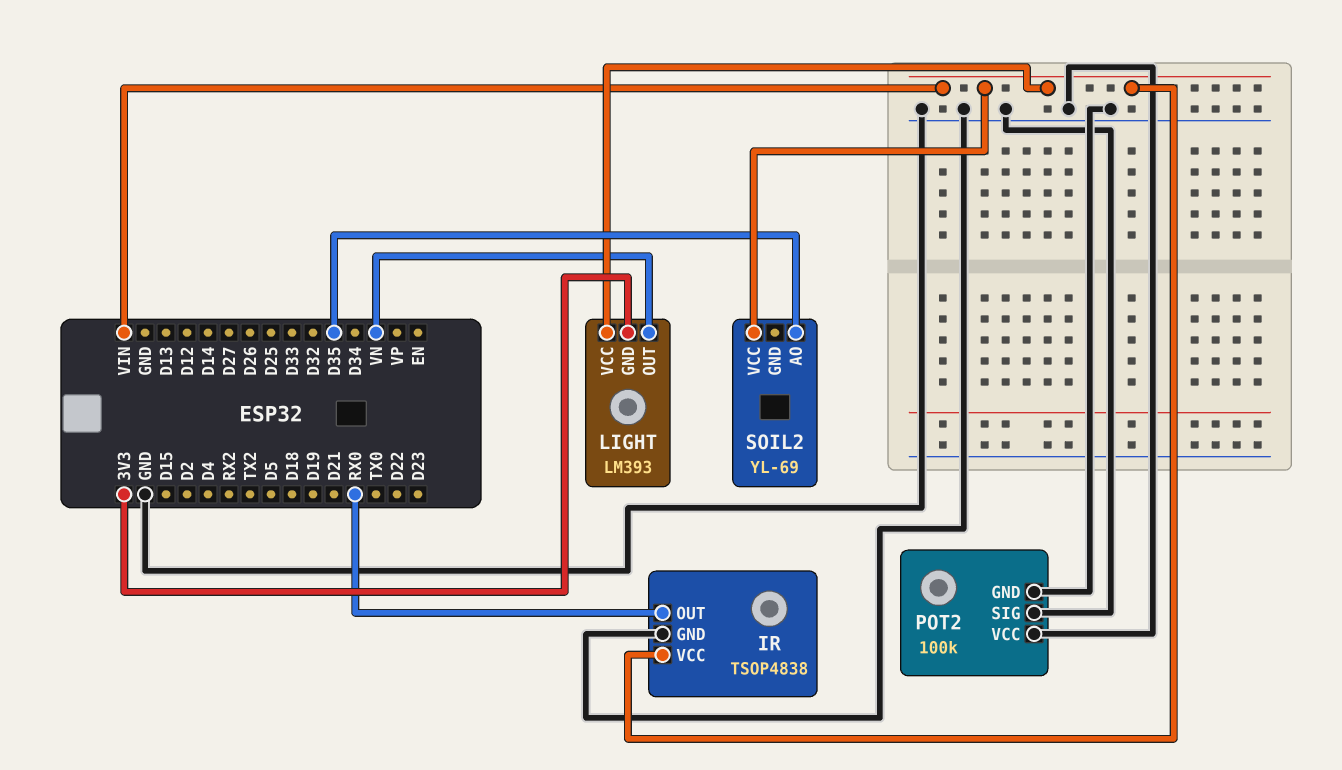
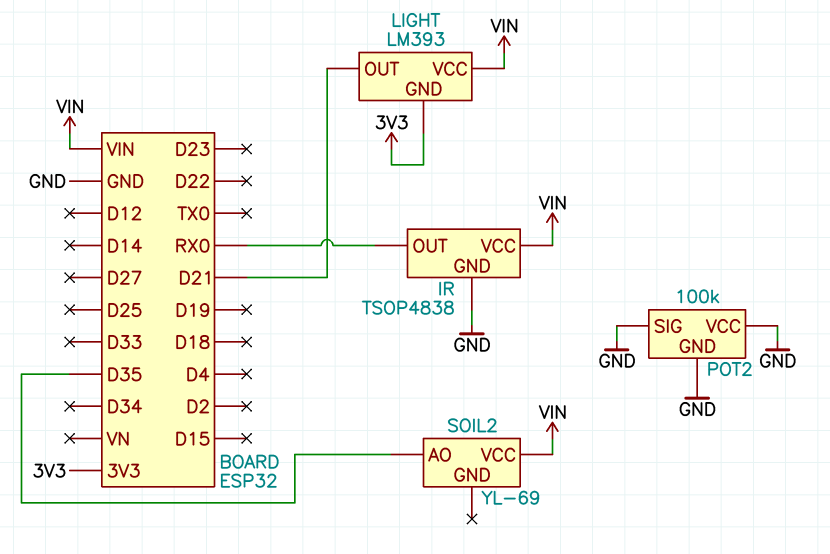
LIGHT pin OUT: VN -> D21

